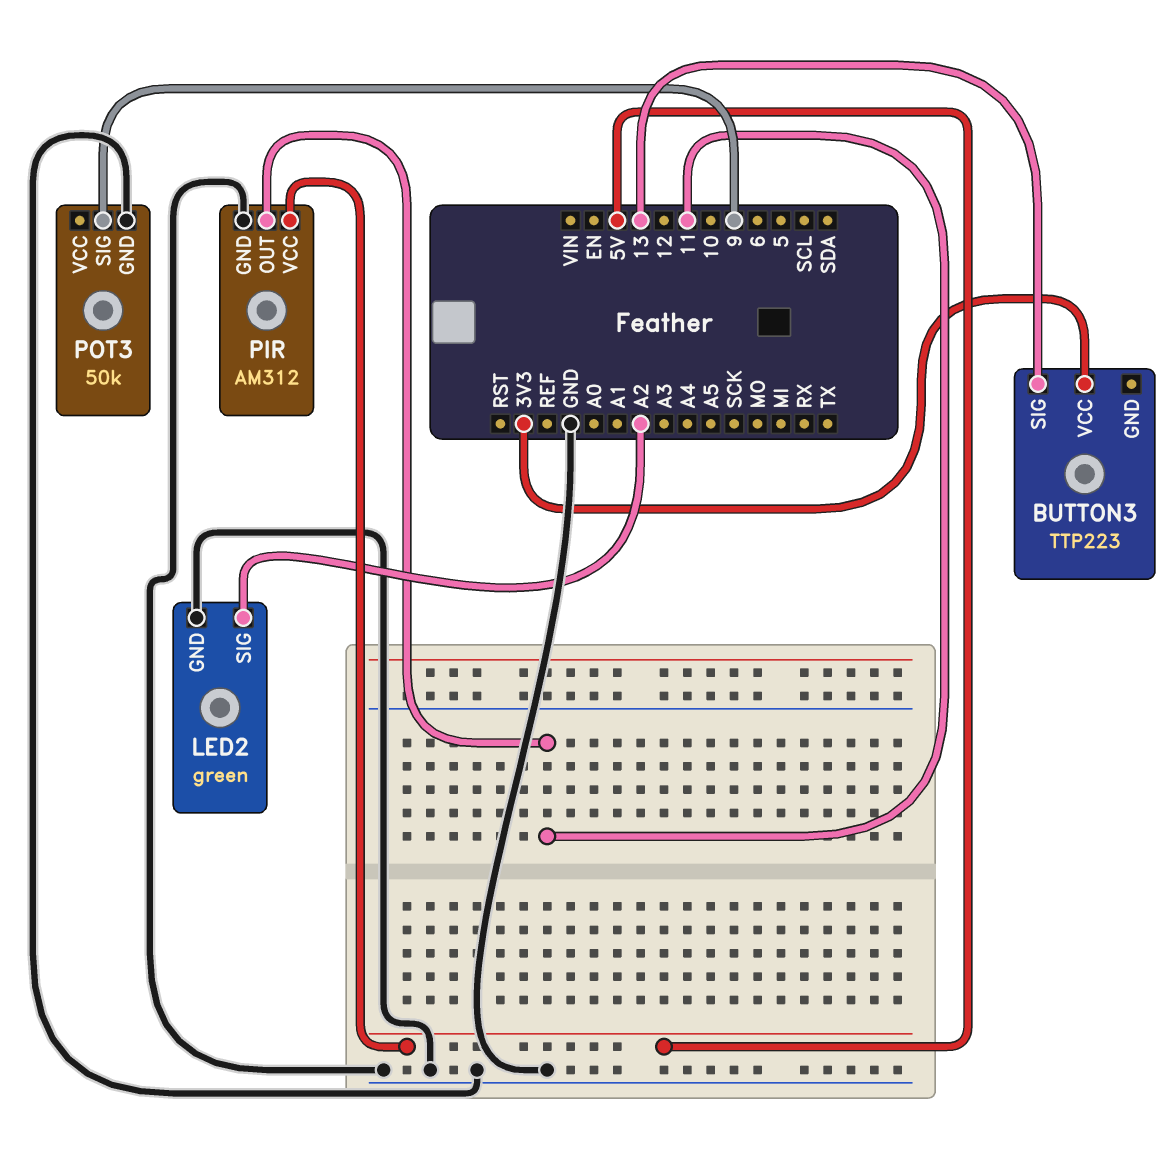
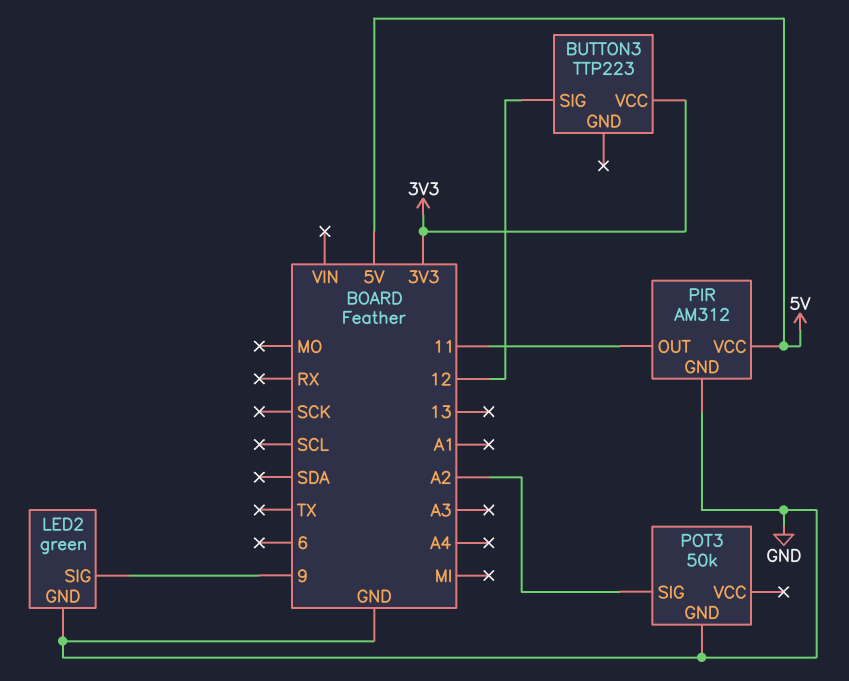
BUTTON3 pin SIG: 13 -> 12
LED2 pin SIG: A2 -> 9
POT3 pin SIG: 9 -> A2

